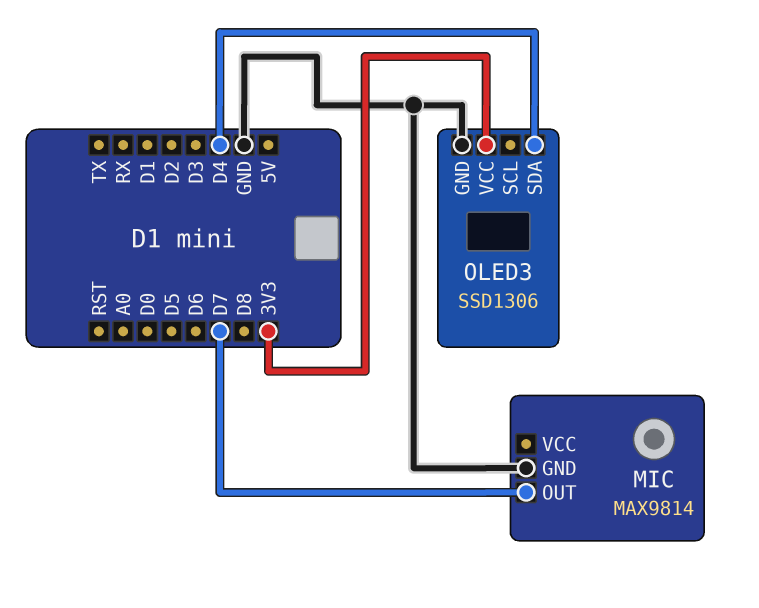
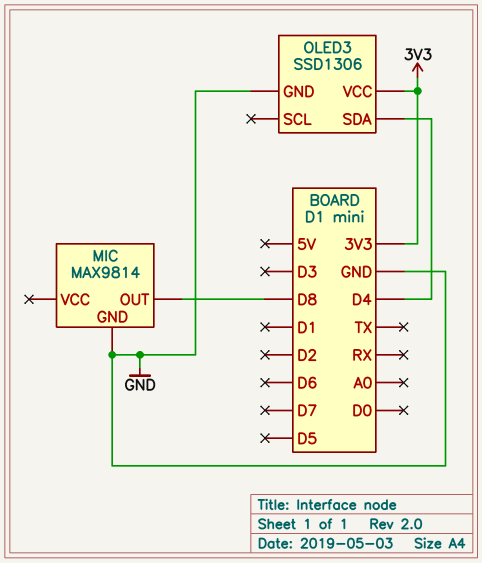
MIC pin OUT: D7 -> D8

